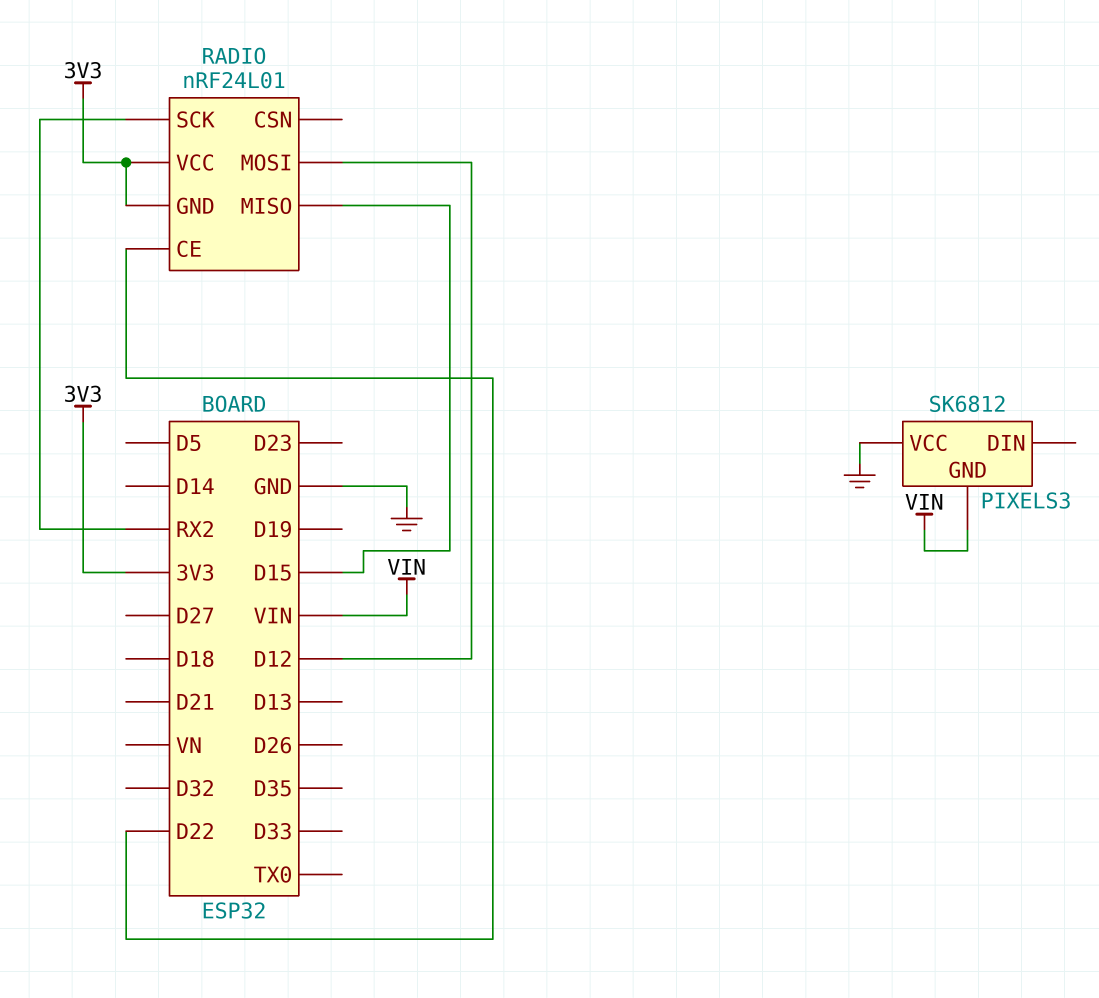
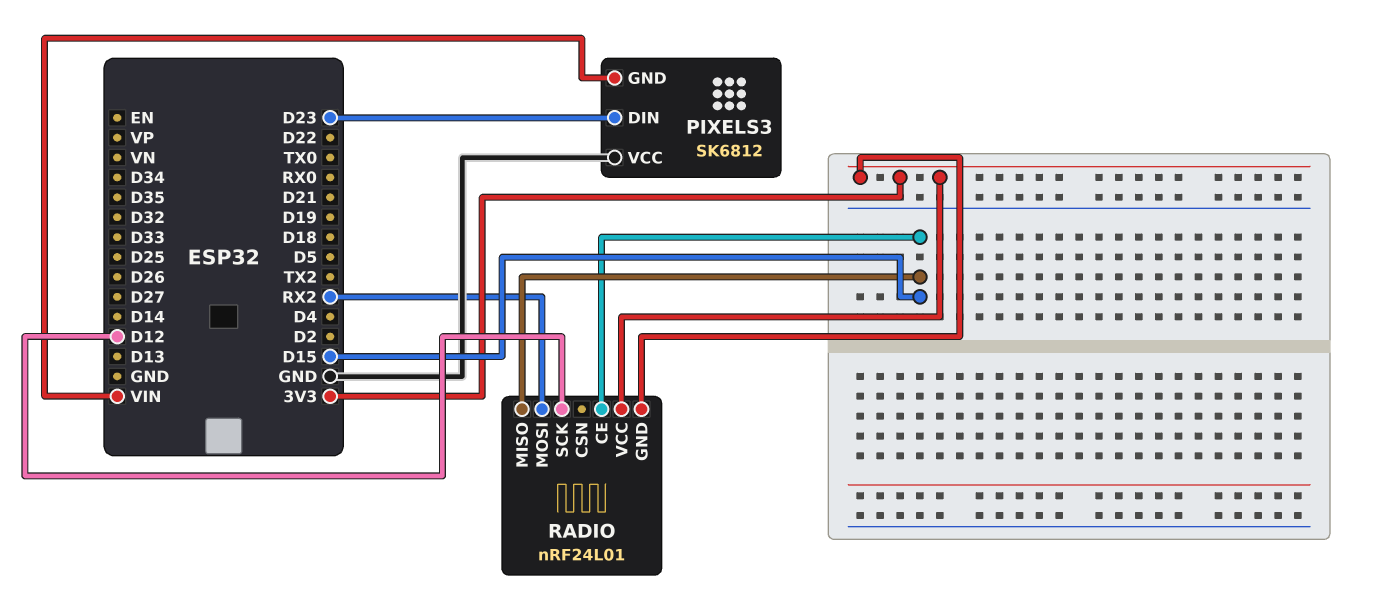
PIXELS3 pin DIN: none -> D23
RADIO pin CE: D22 -> D15
RADIO pin MOSI: D12 -> RX2
RADIO pin SCK: RX2 -> D12

